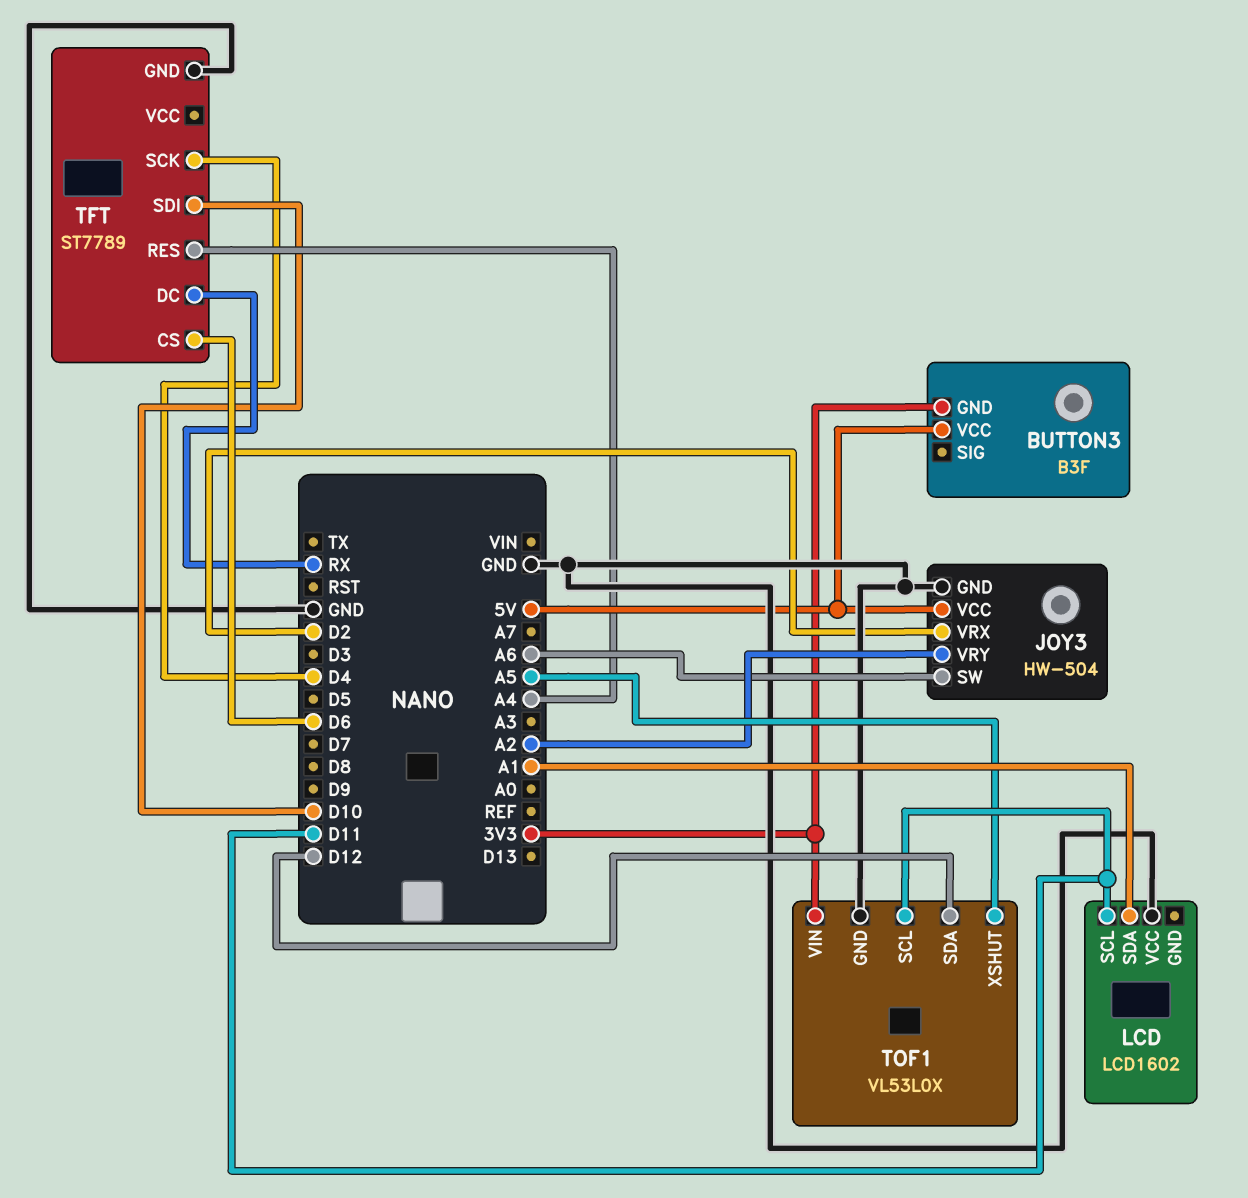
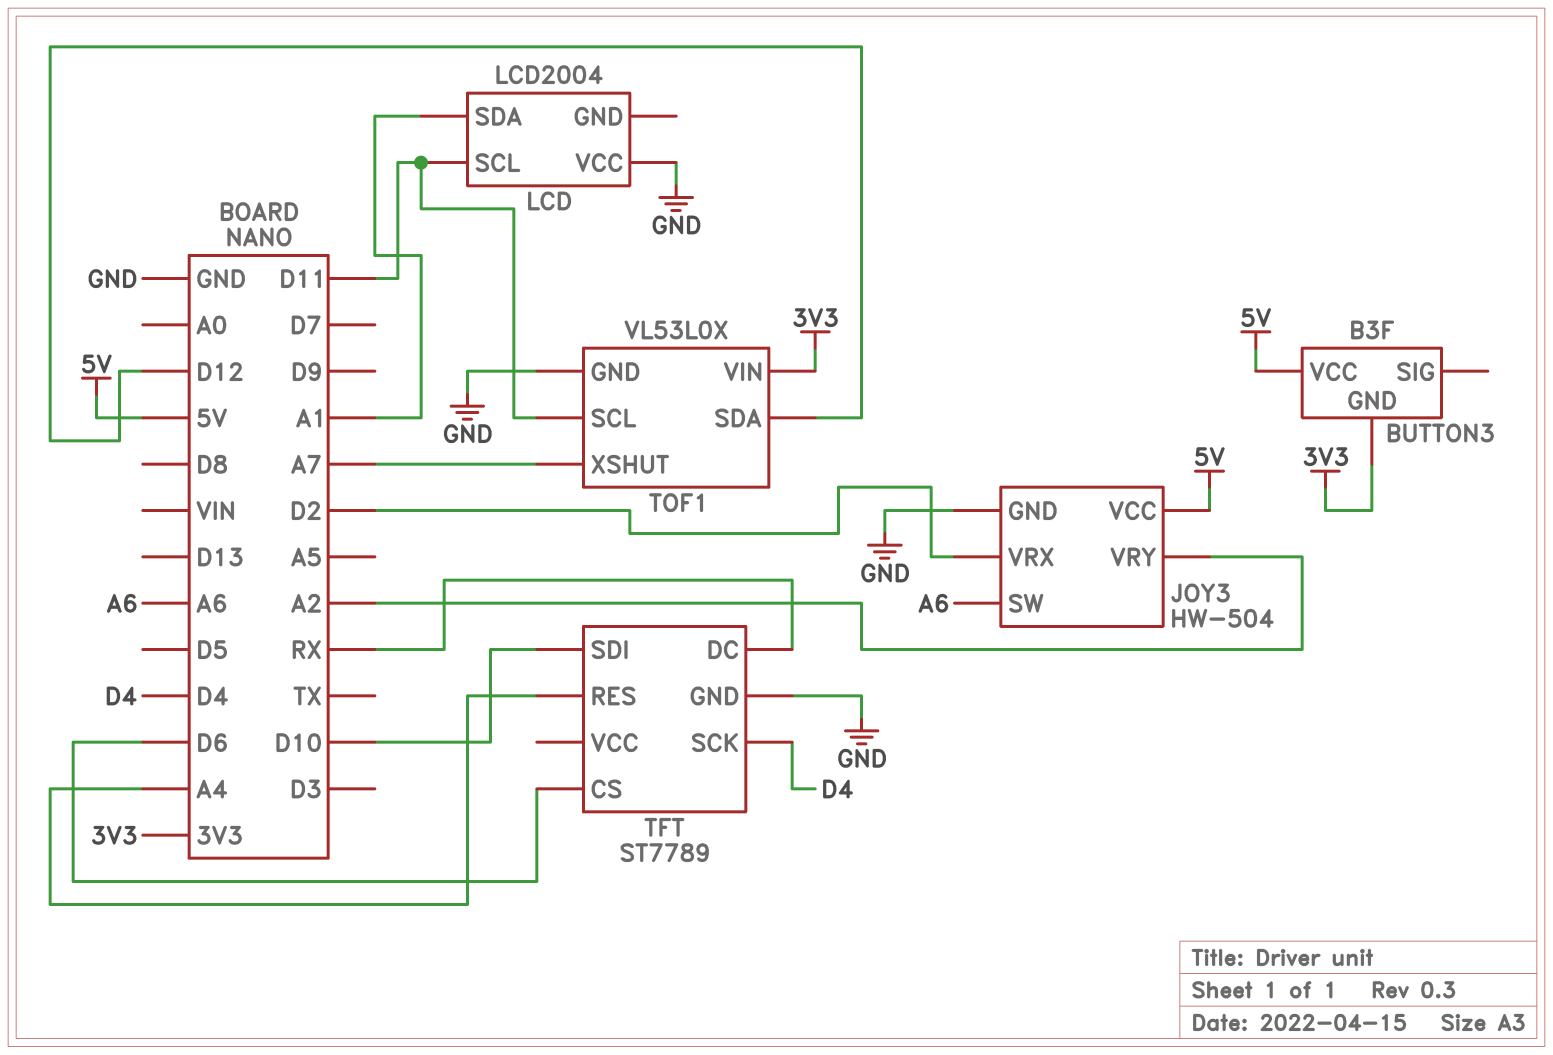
LCD: LCD1602 -> LCD2004
TOF1 pin XSHUT: A5 -> A7

